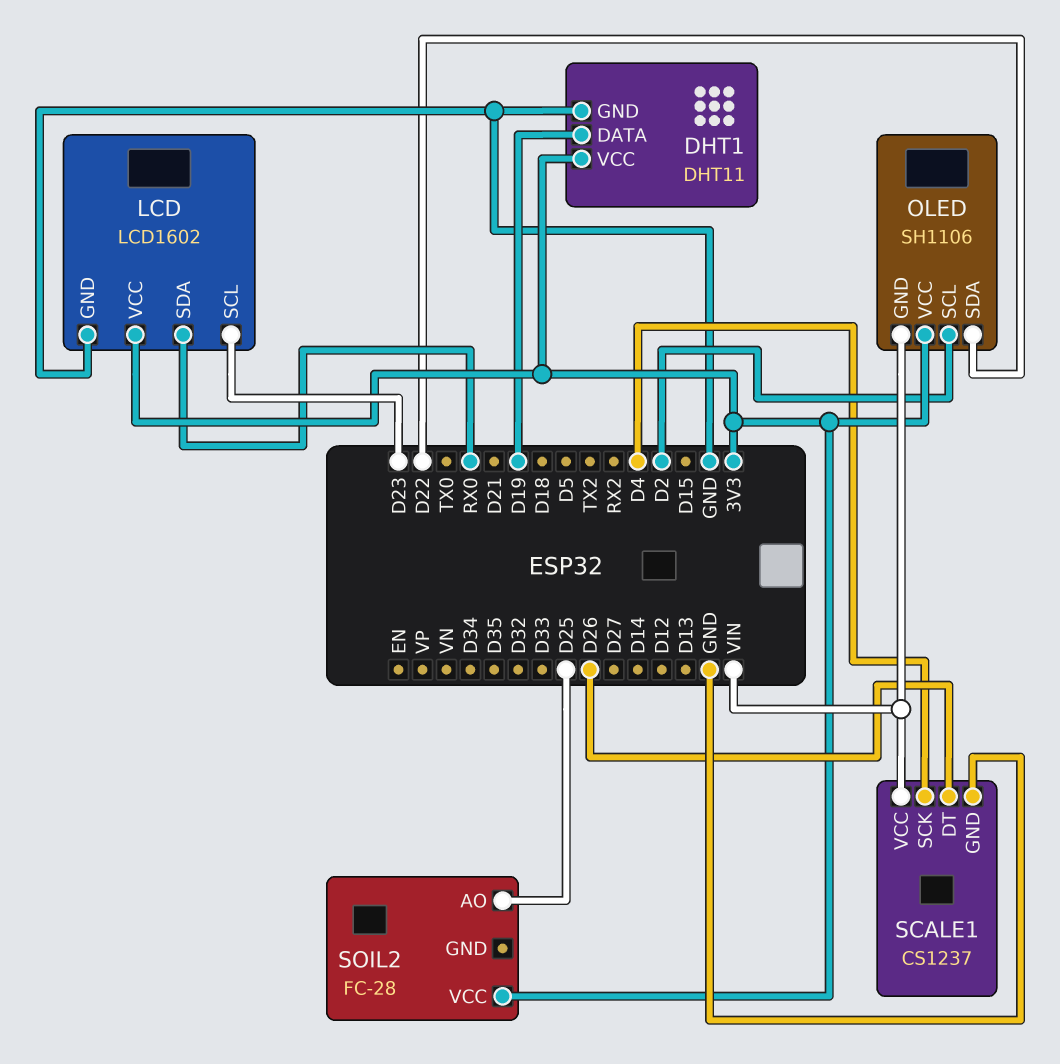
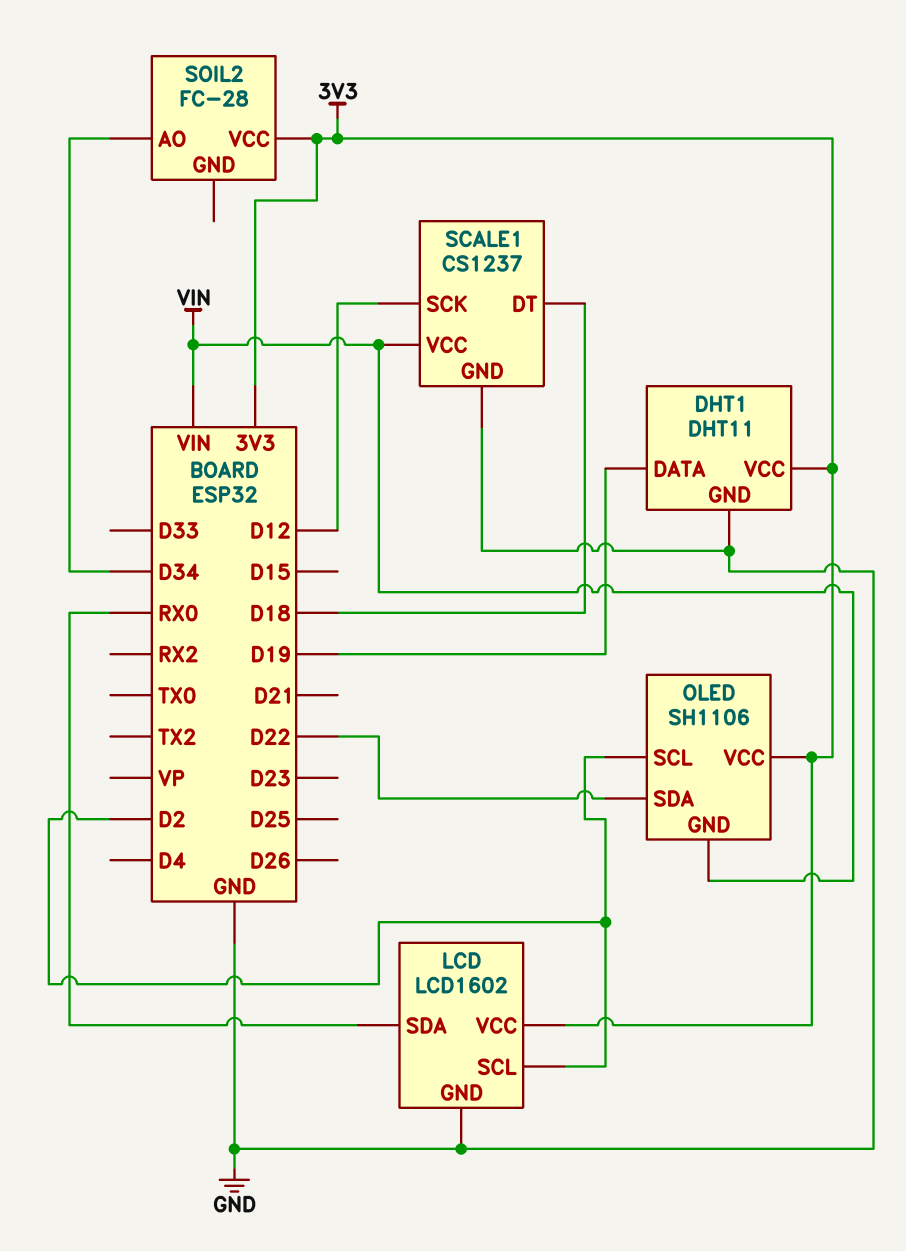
LCD pin SCL: D23 -> D2
SCALE1 pin DT: D26 -> D18
SCALE1 pin SCK: D4 -> D12
SOIL2 pin AO: D25 -> D34

